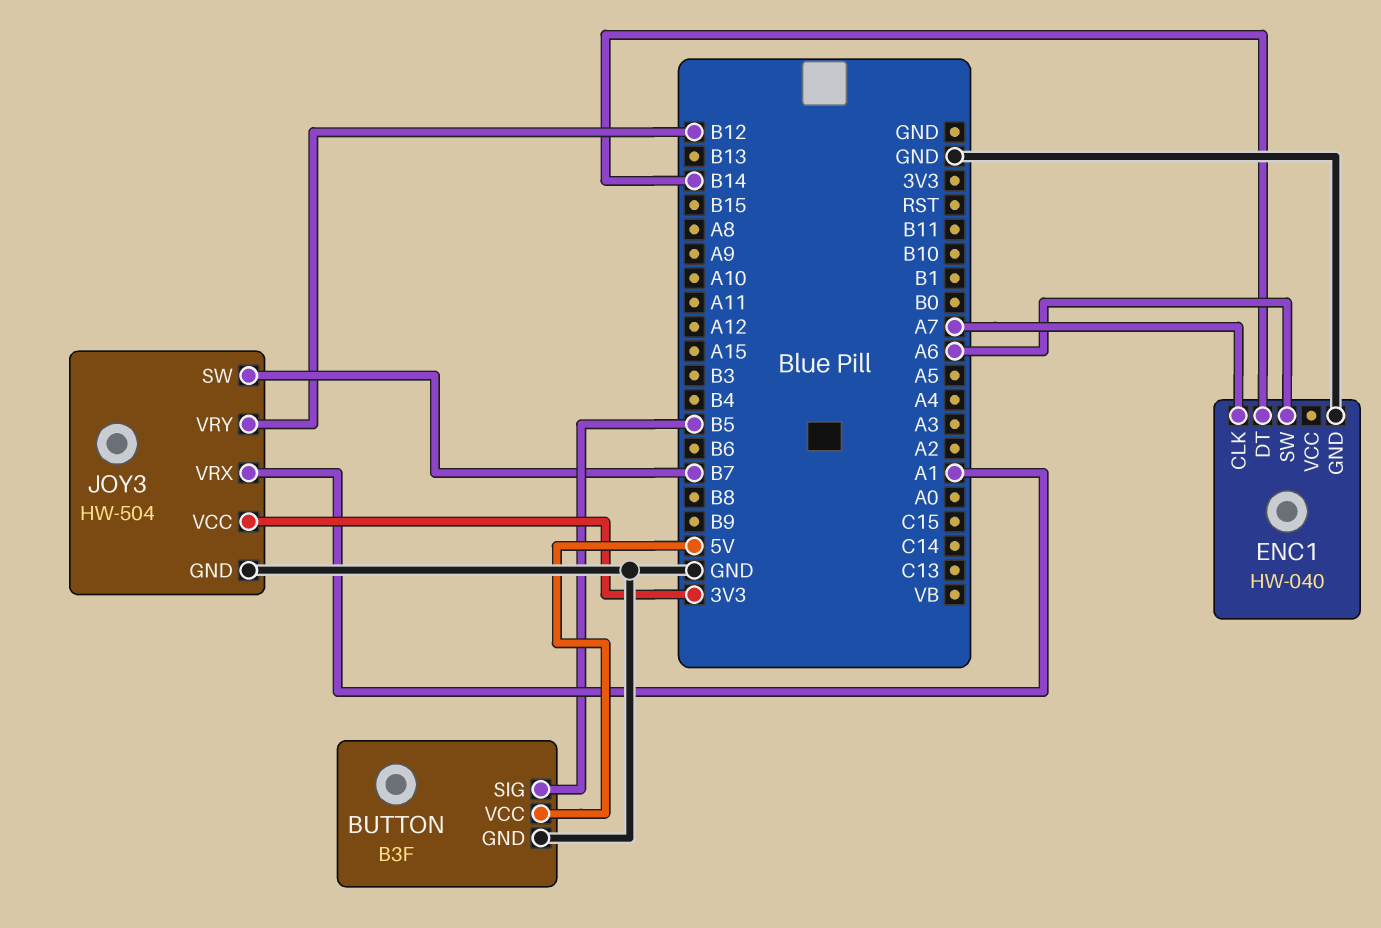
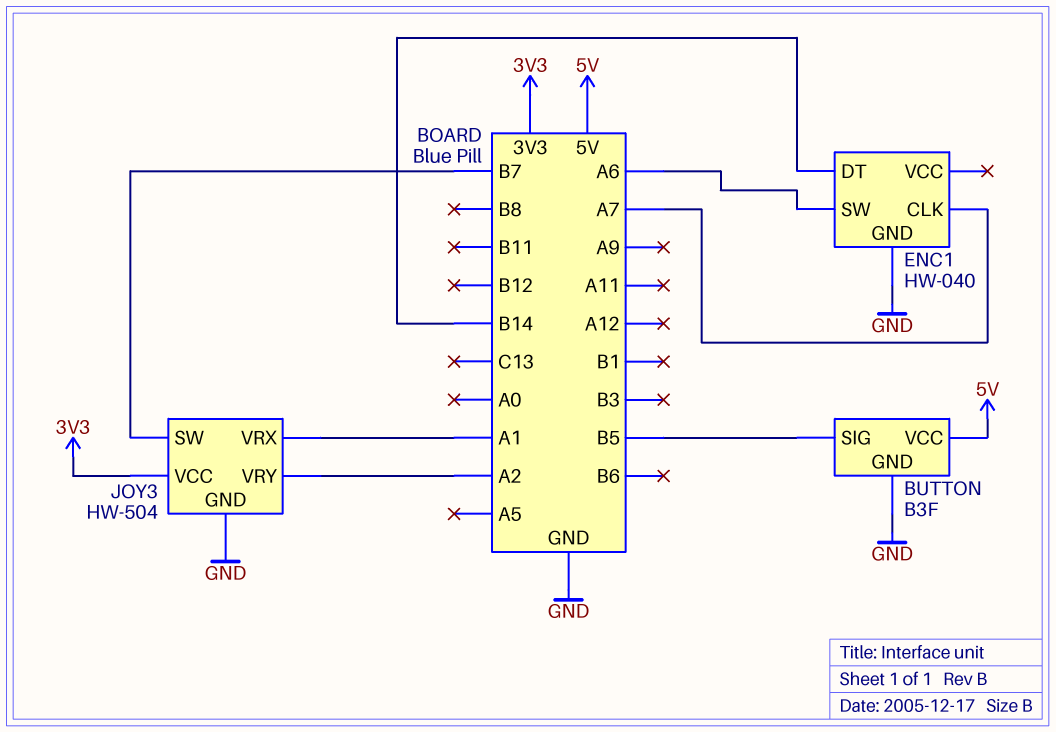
JOY3 pin VRY: B12 -> A2

